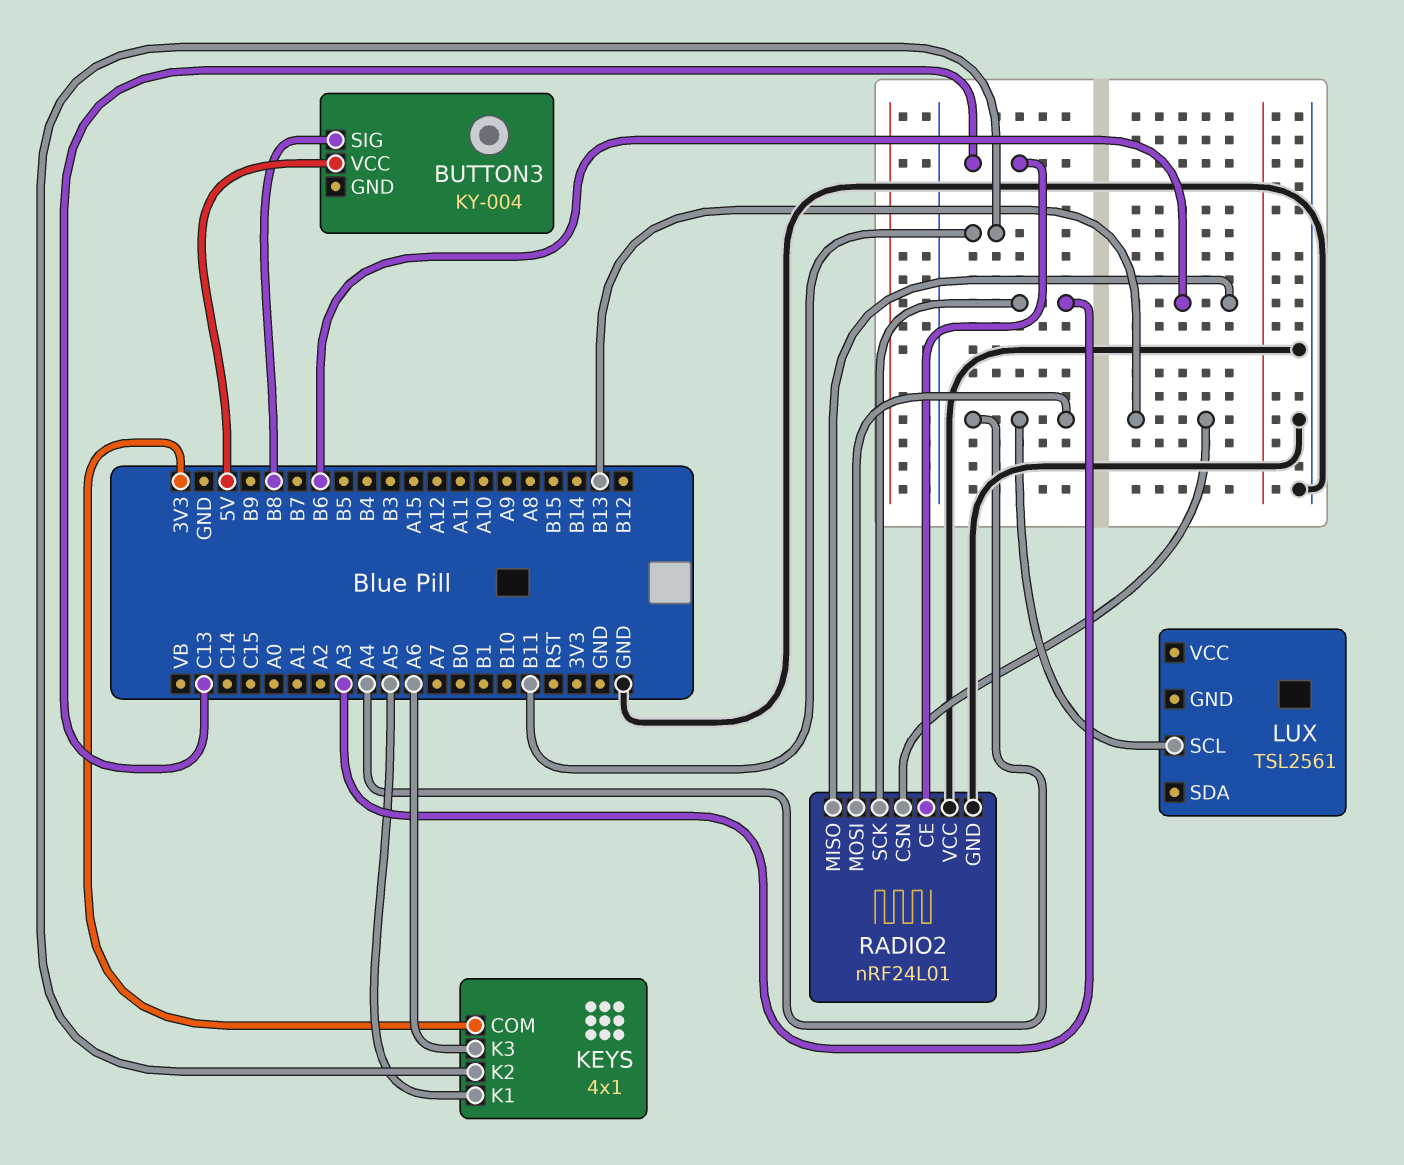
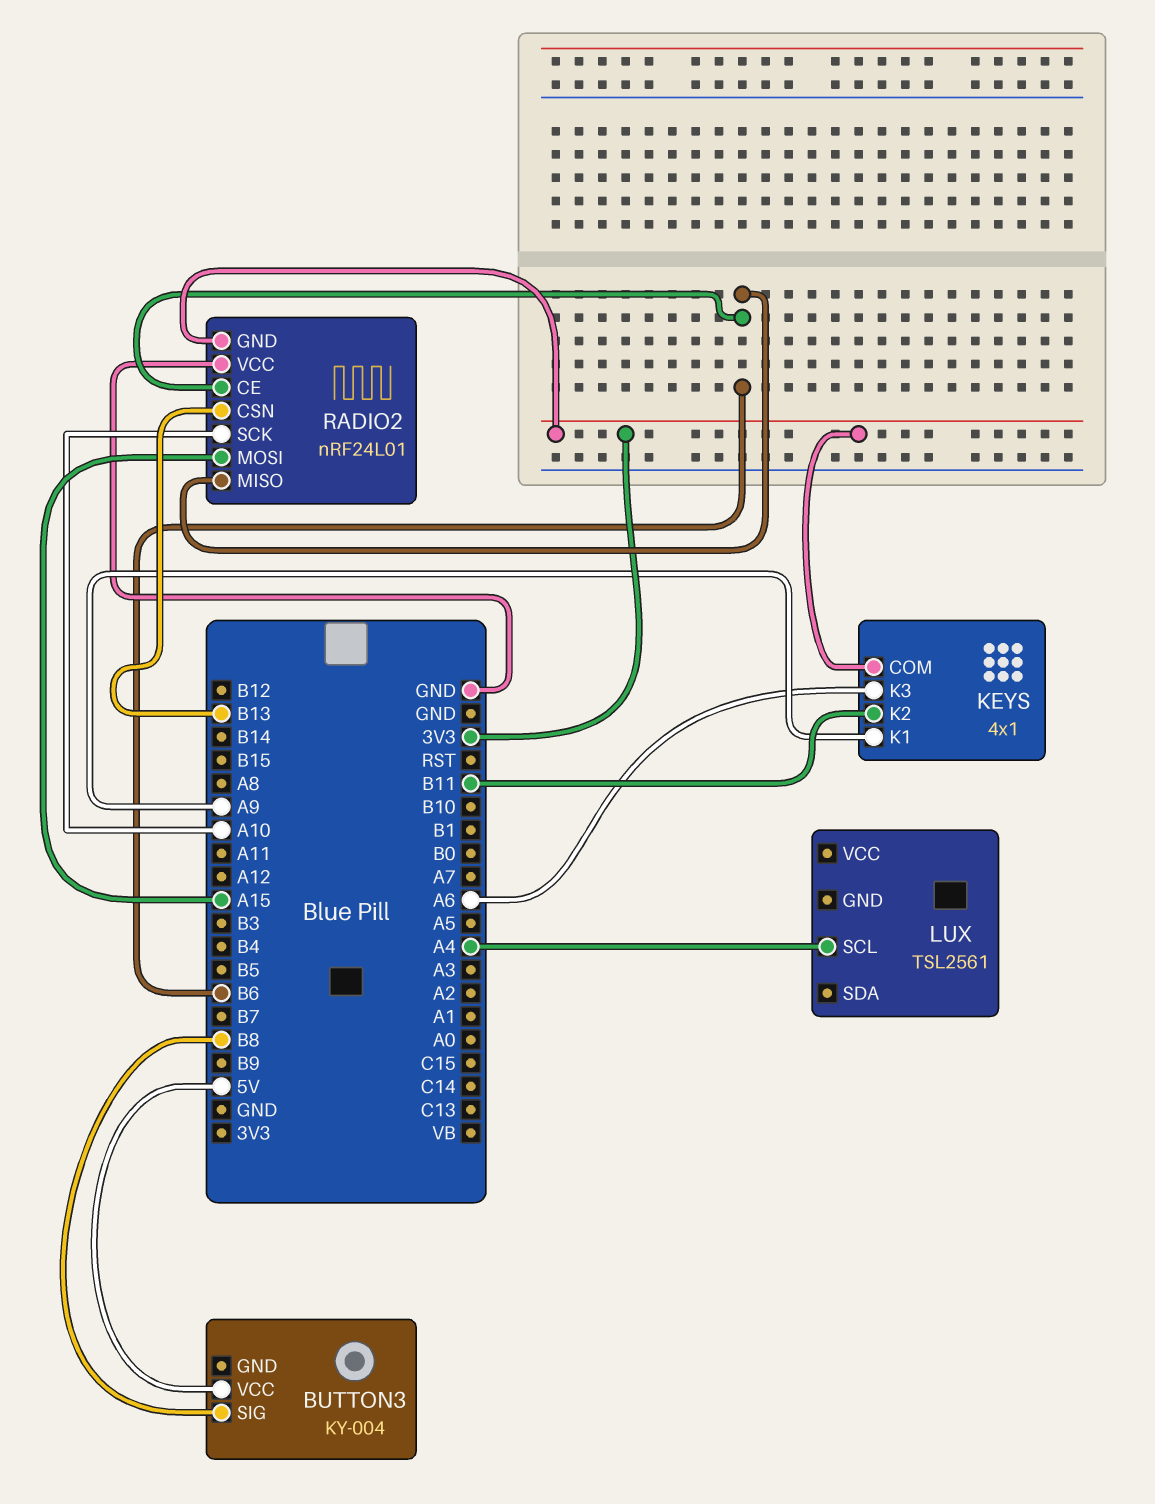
KEYS pin K1: A5 -> A9
RADIO2 pin CE: C13 -> B6
RADIO2 pin GND: GND -> 3V3
RADIO2 pin MOSI: A4 -> A15
RADIO2 pin SCK: A3 -> A10

